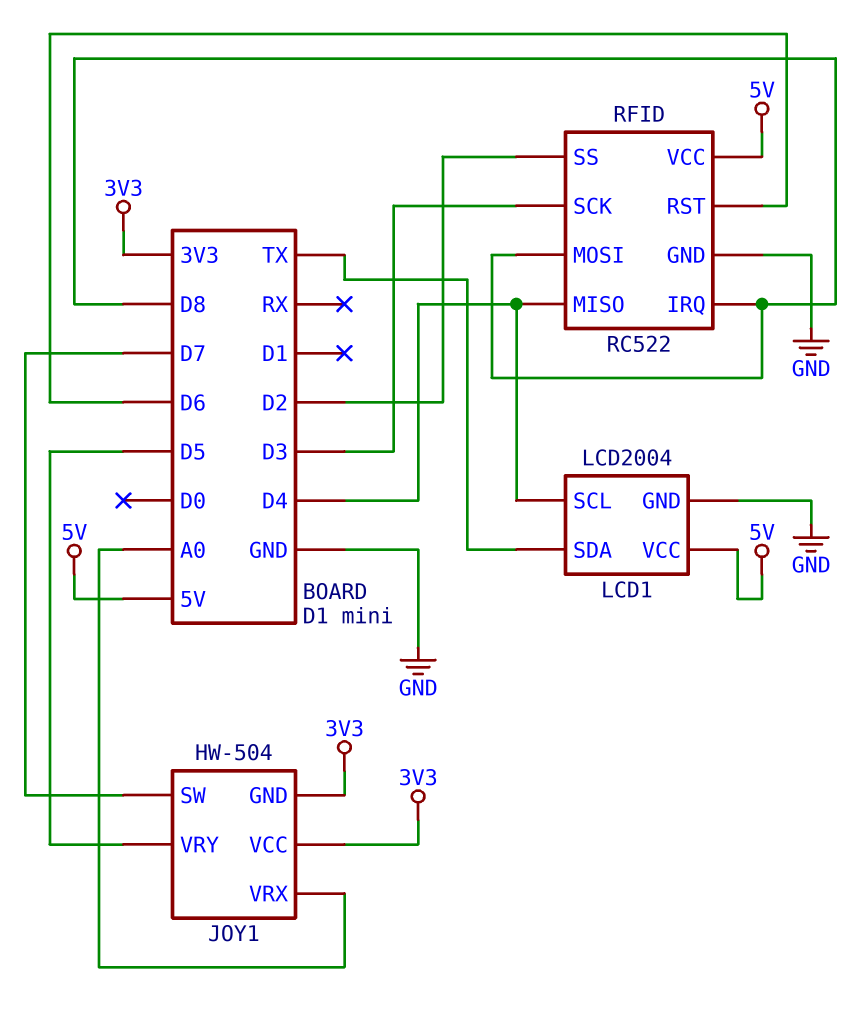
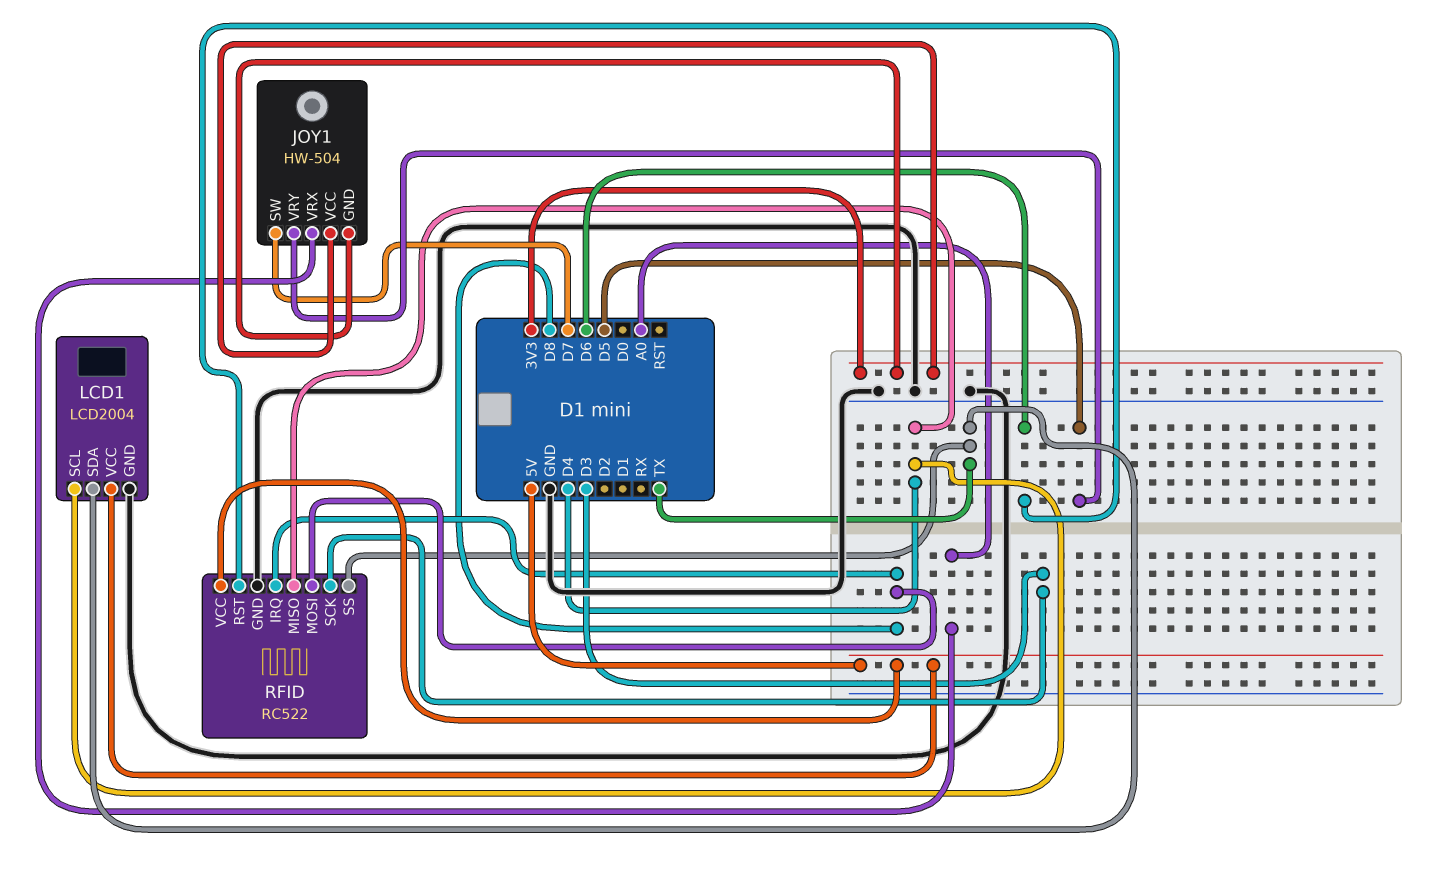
RFID pin SS: D2 -> TX

